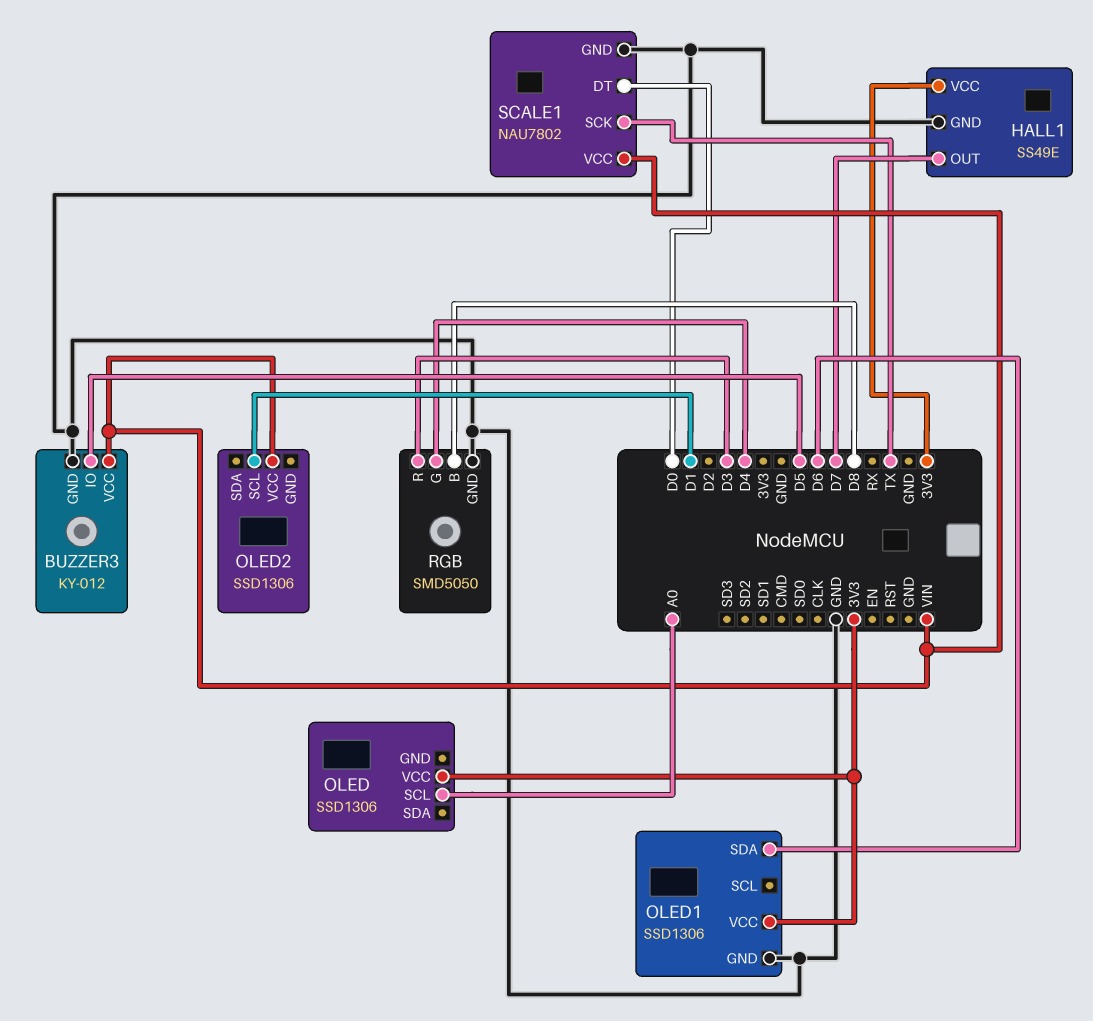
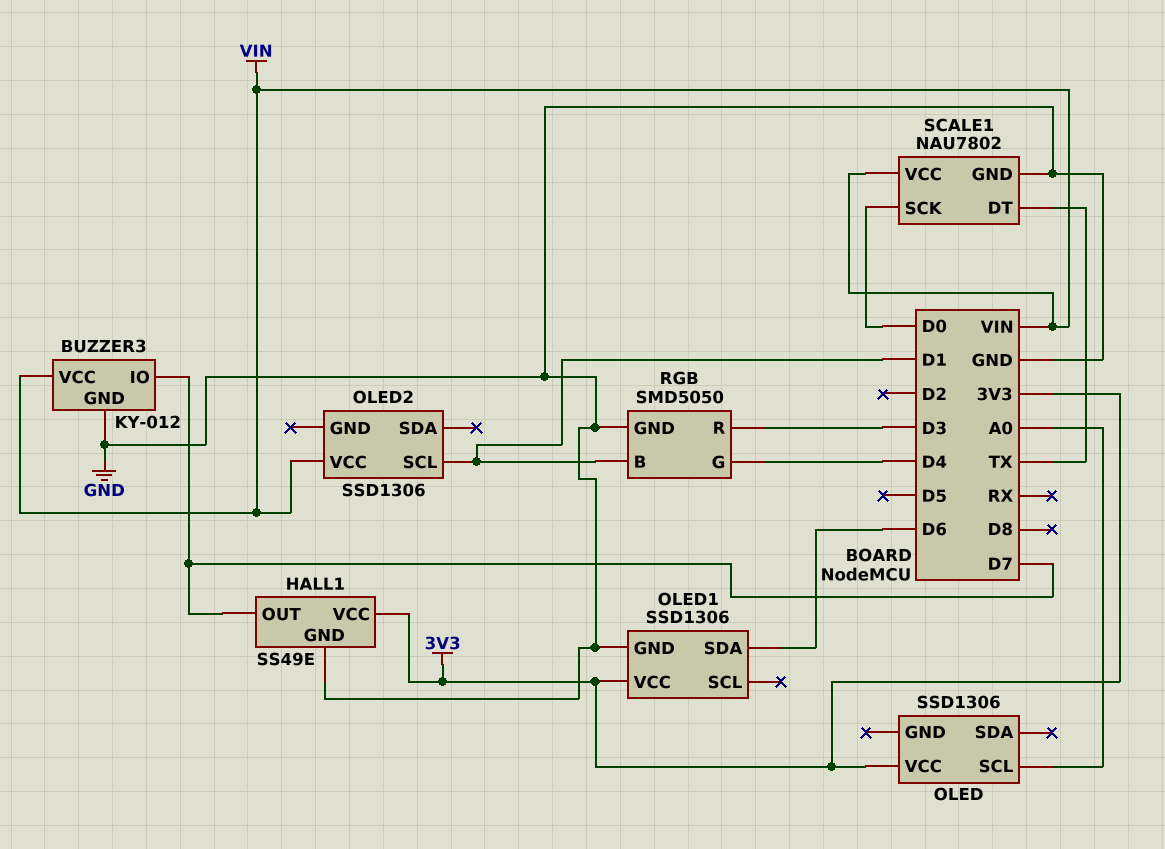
BUZZER3 pin IO: D5 -> D7
RGB pin B: D8 -> D1
SCALE1 pin DT: D0 -> TX
SCALE1 pin SCK: TX -> D0

